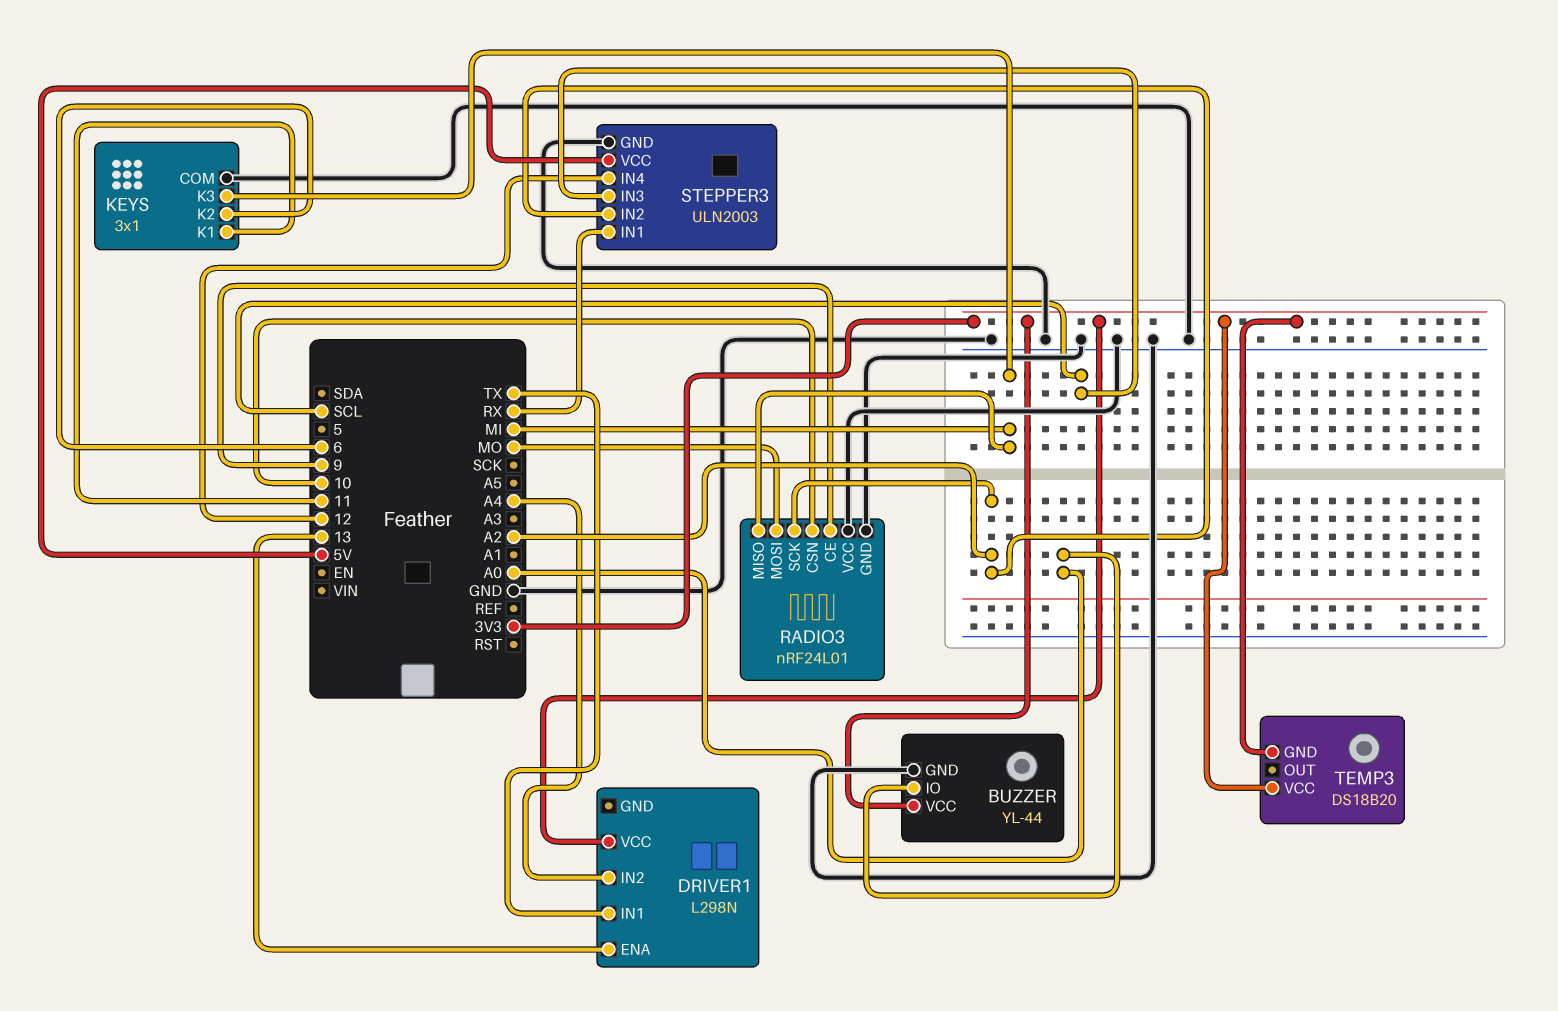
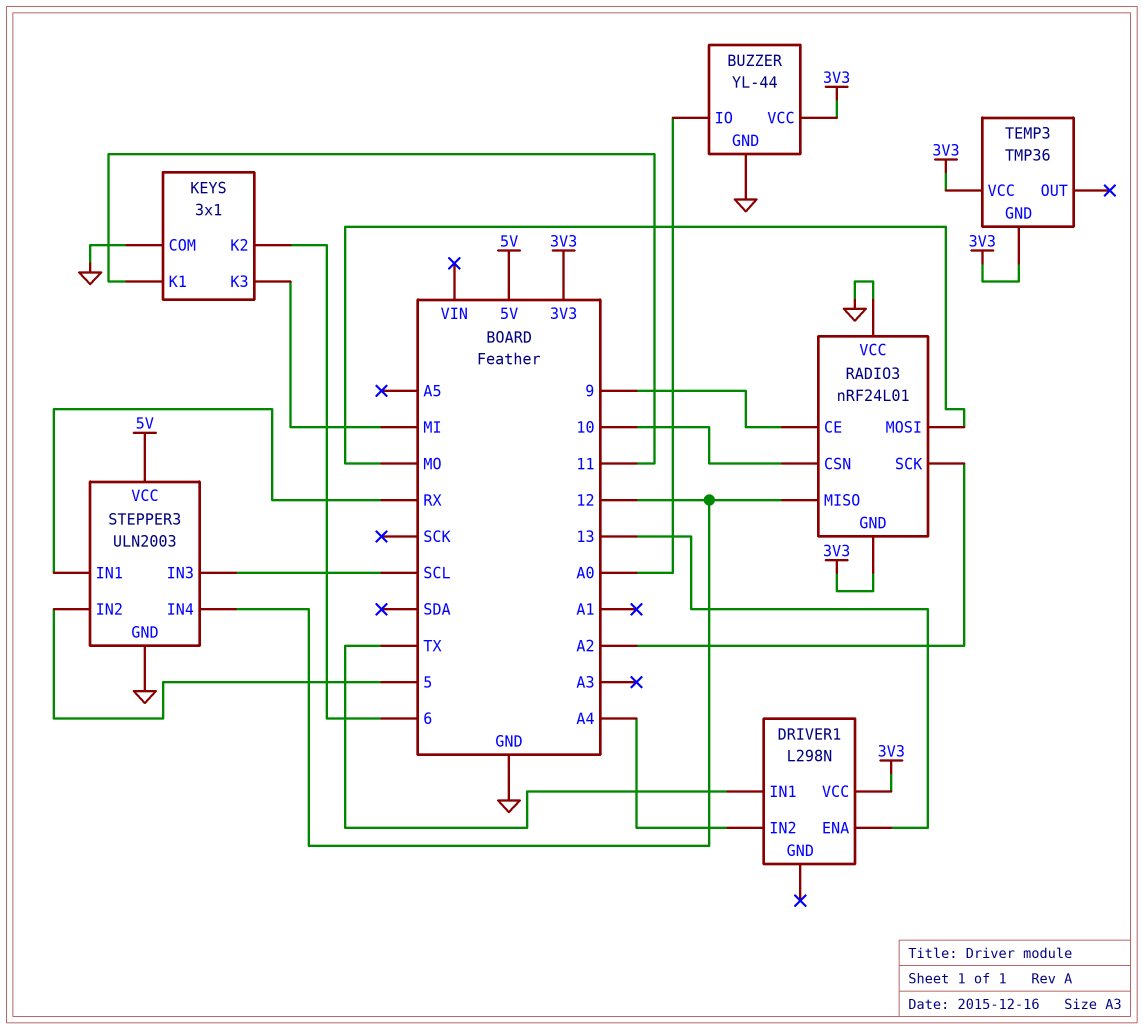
RADIO3 pin GND: GND -> 3V3
RADIO3 pin MISO: MI -> 12
STEPPER3 pin IN2: A2 -> 5
TEMP3: DS18B20 -> TMP36

